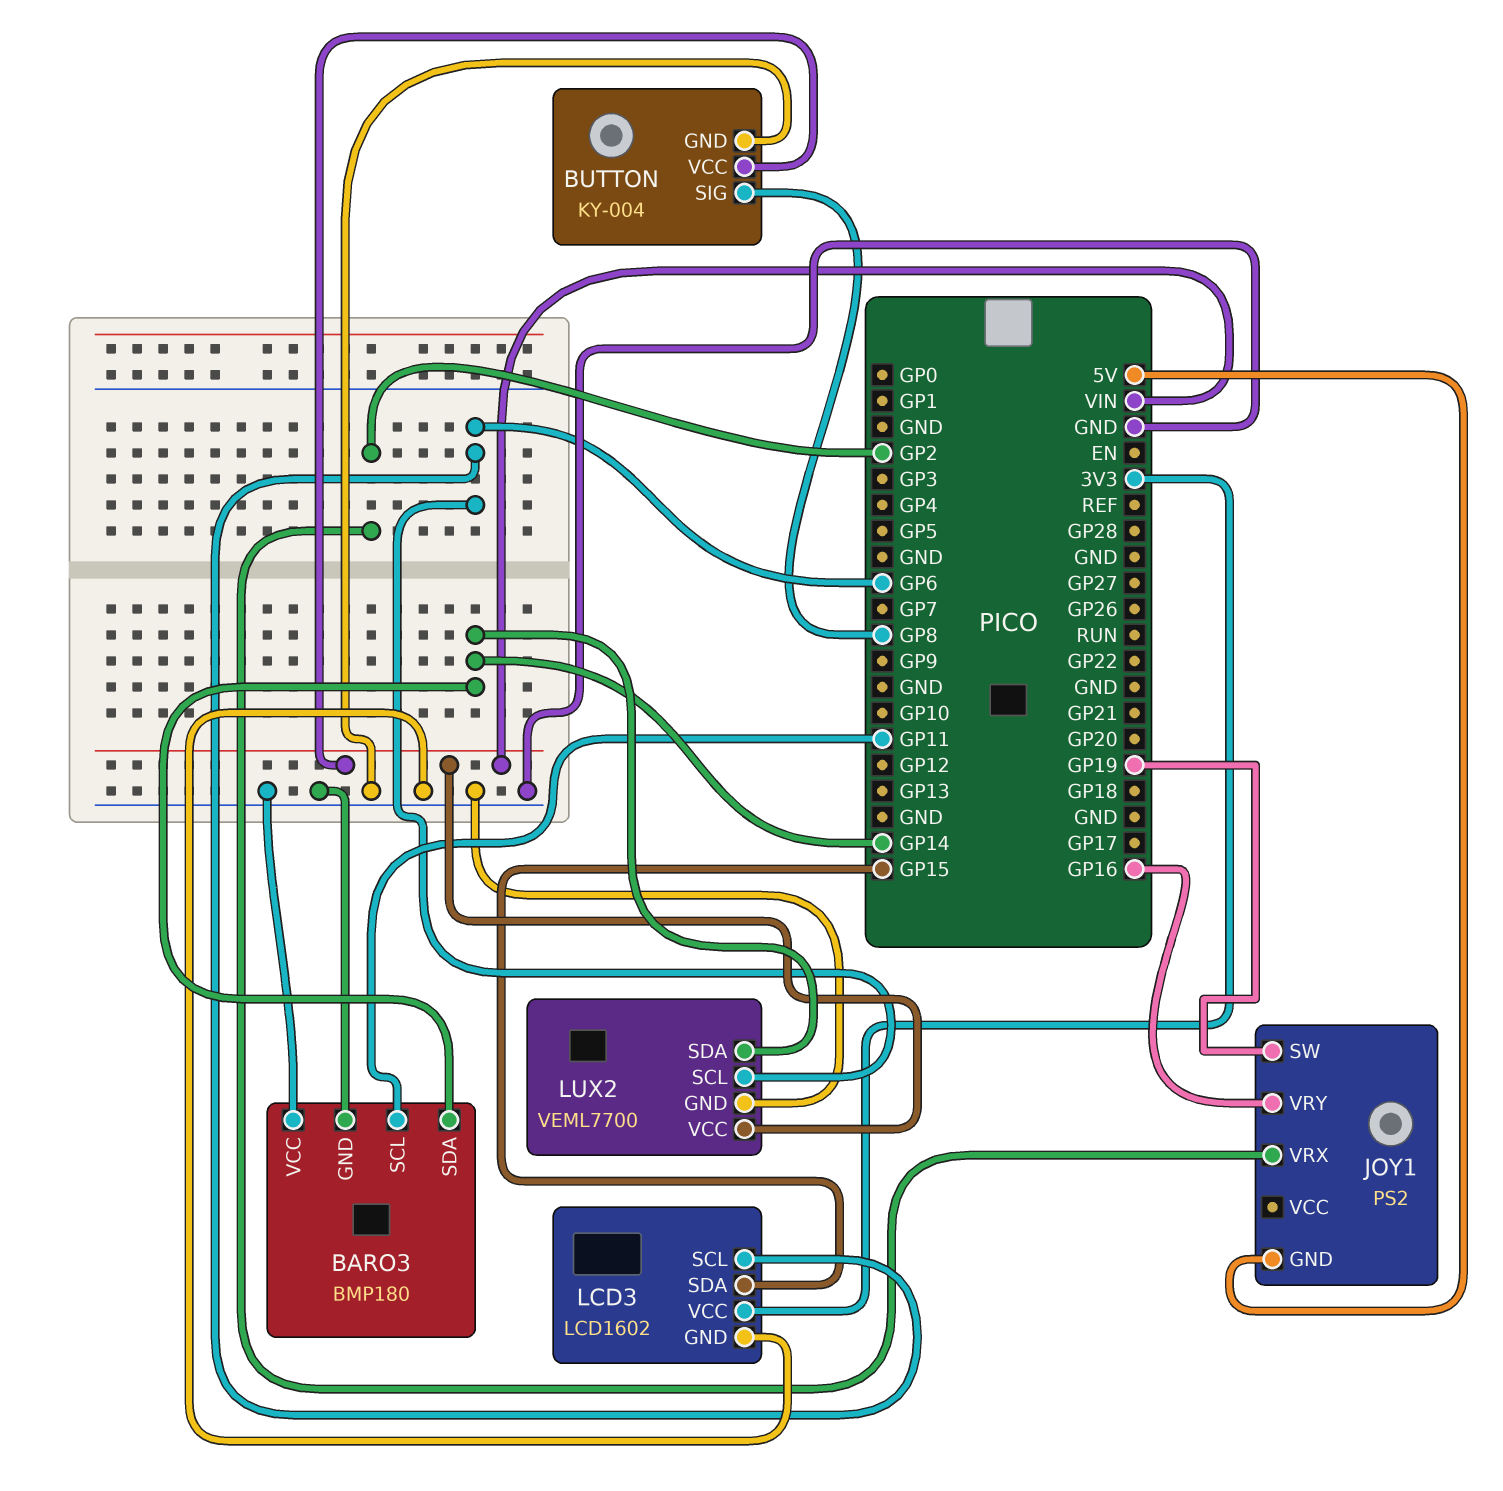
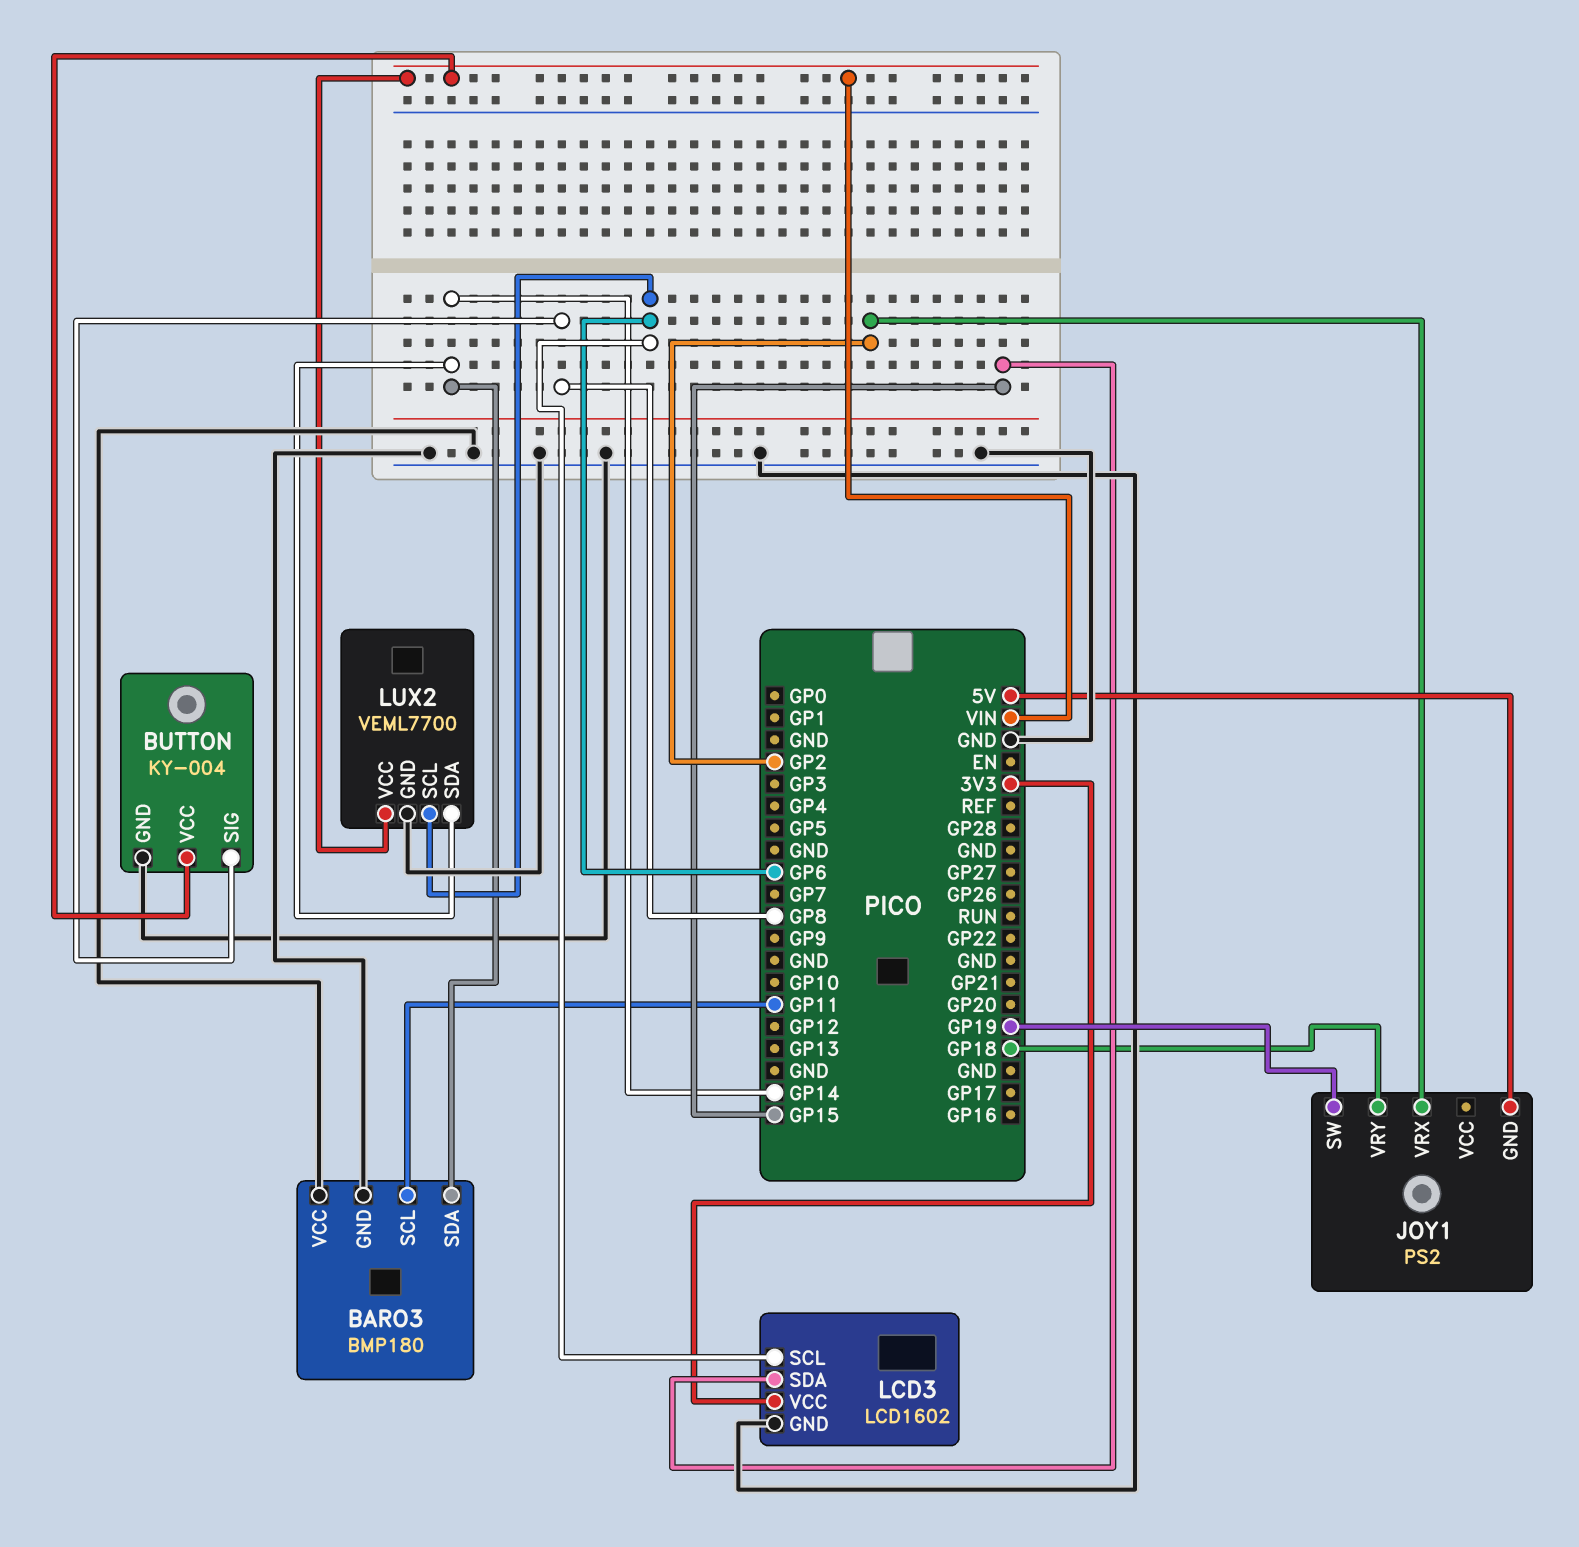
JOY1 pin VRY: GP16 -> GP18

